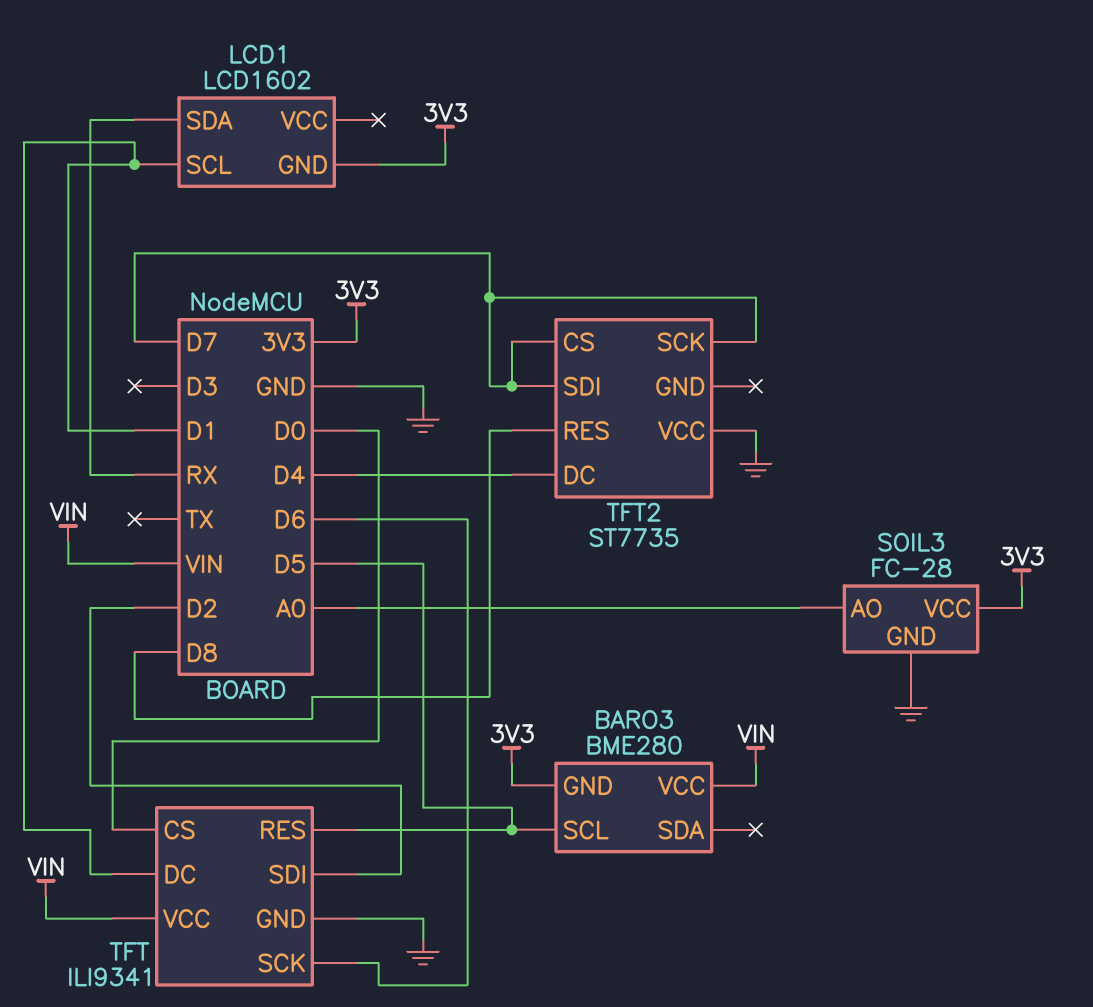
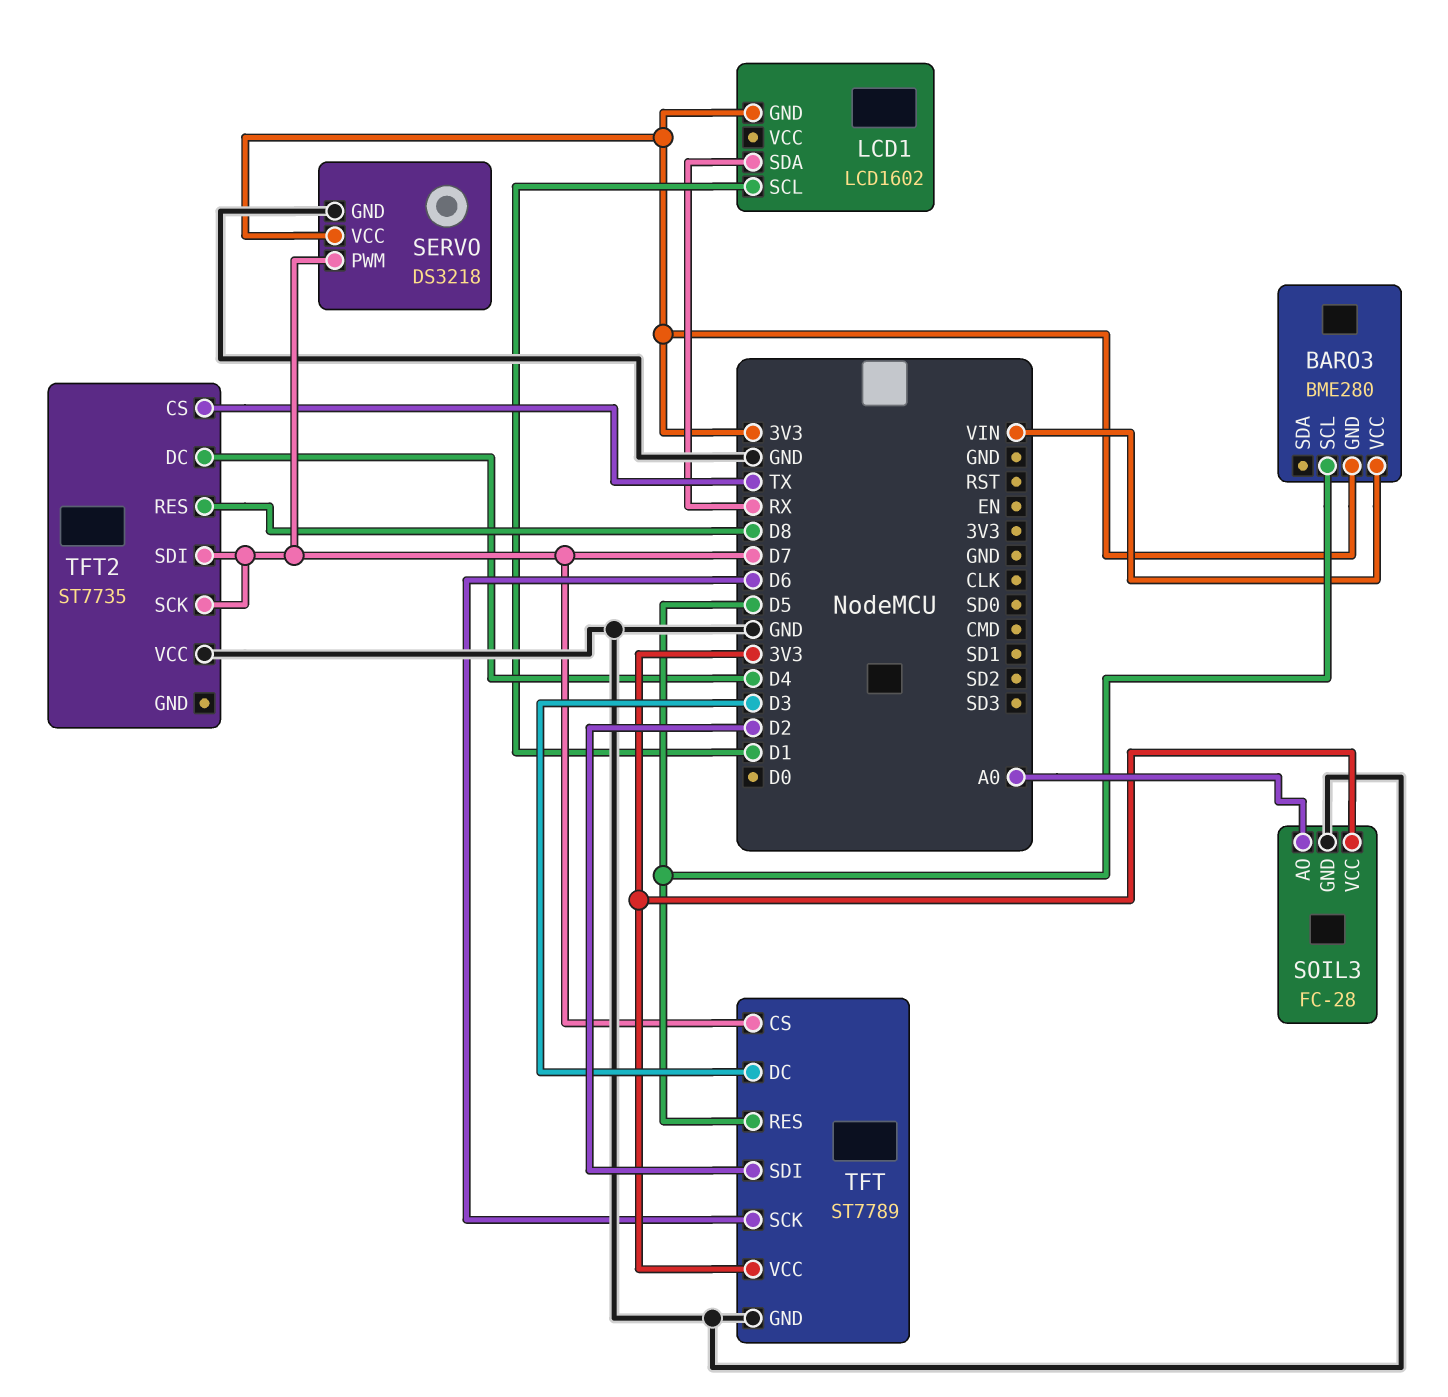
SERVO: none -> DS3218
SERVO pin GND: none -> GND
SERVO pin PWM: none -> D7
SERVO pin VCC: none -> 3V3
TFT: ILI9341 -> ST7789
TFT pin CS: D0 -> D7
TFT pin DC: D1 -> D3
TFT pin VCC: VIN -> 3V3
TFT2 pin CS: D7 -> TX

